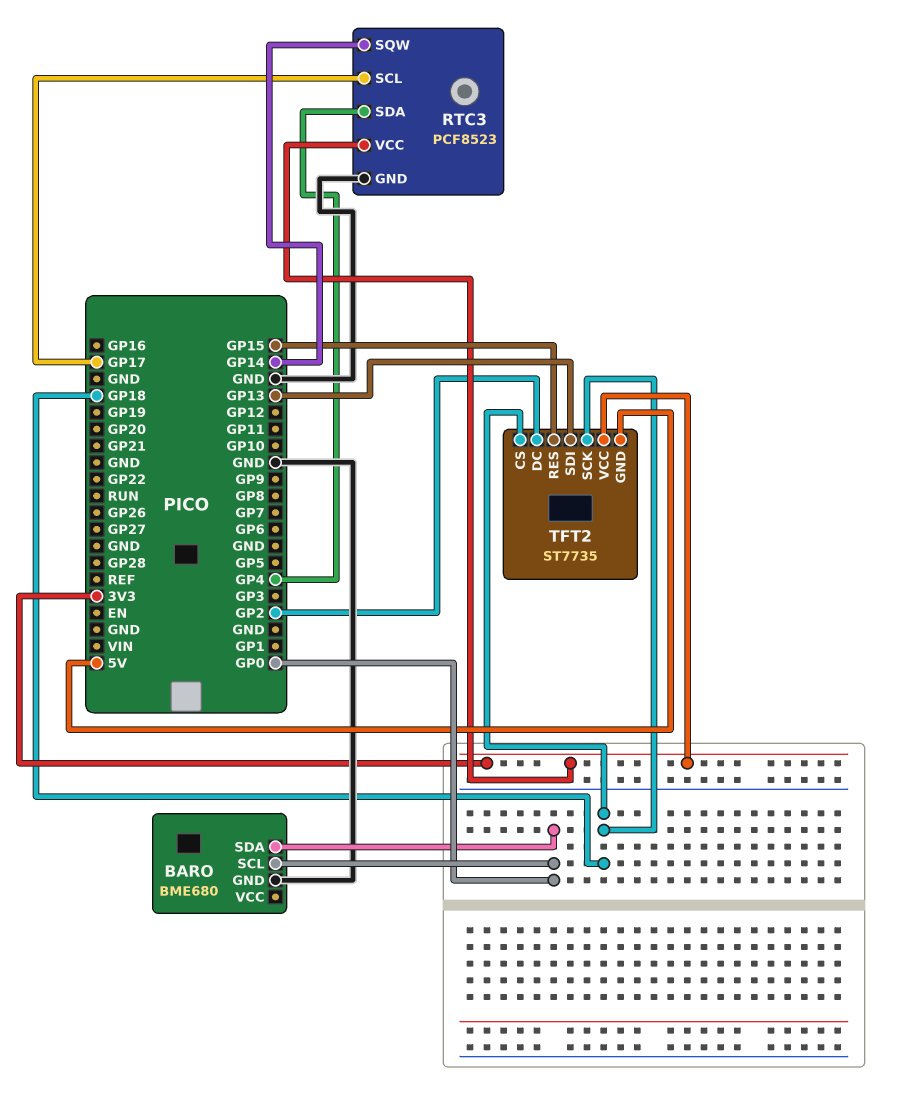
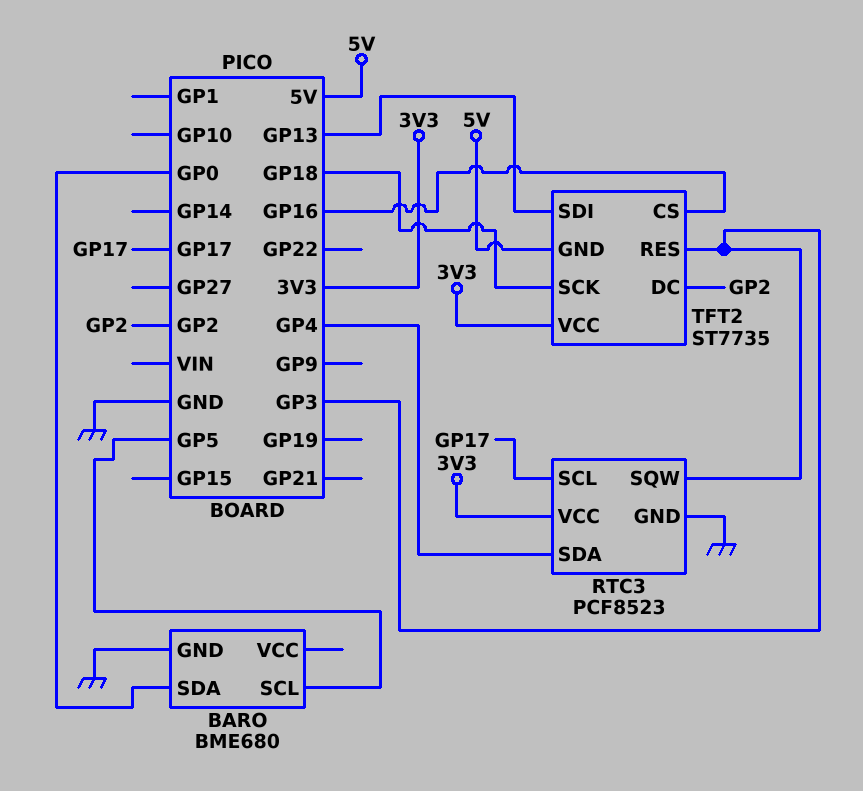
BARO pin SCL: GP0 -> GP5
RTC3 pin SQW: GP14 -> GP3
TFT2 pin CS: GP18 -> GP16
TFT2 pin RES: GP15 -> GP3

